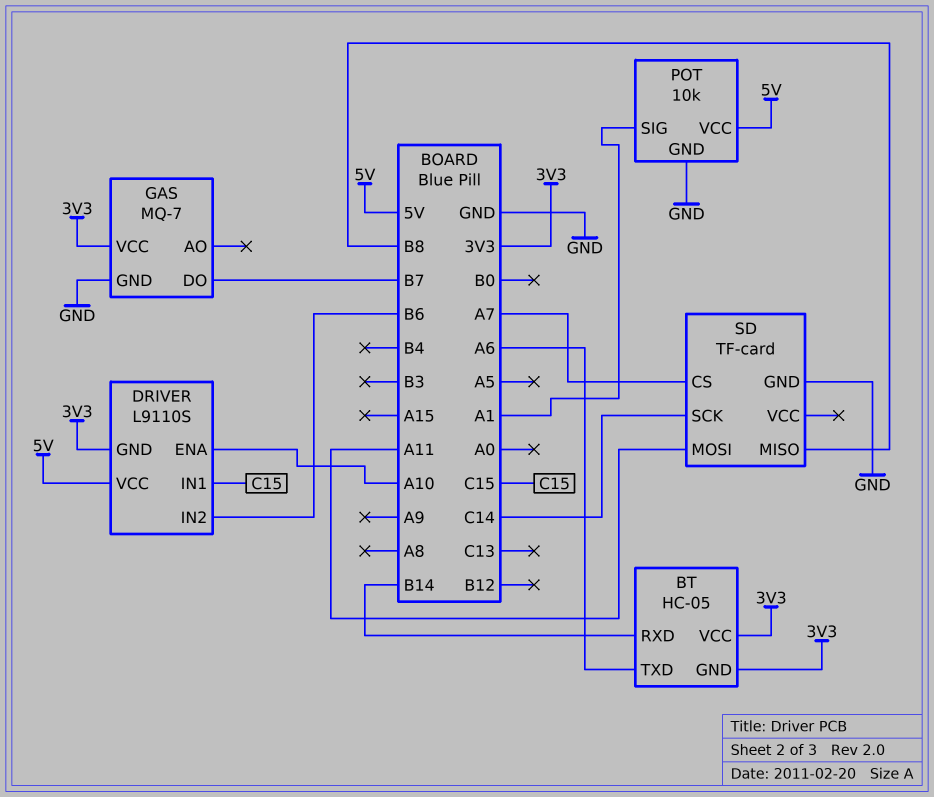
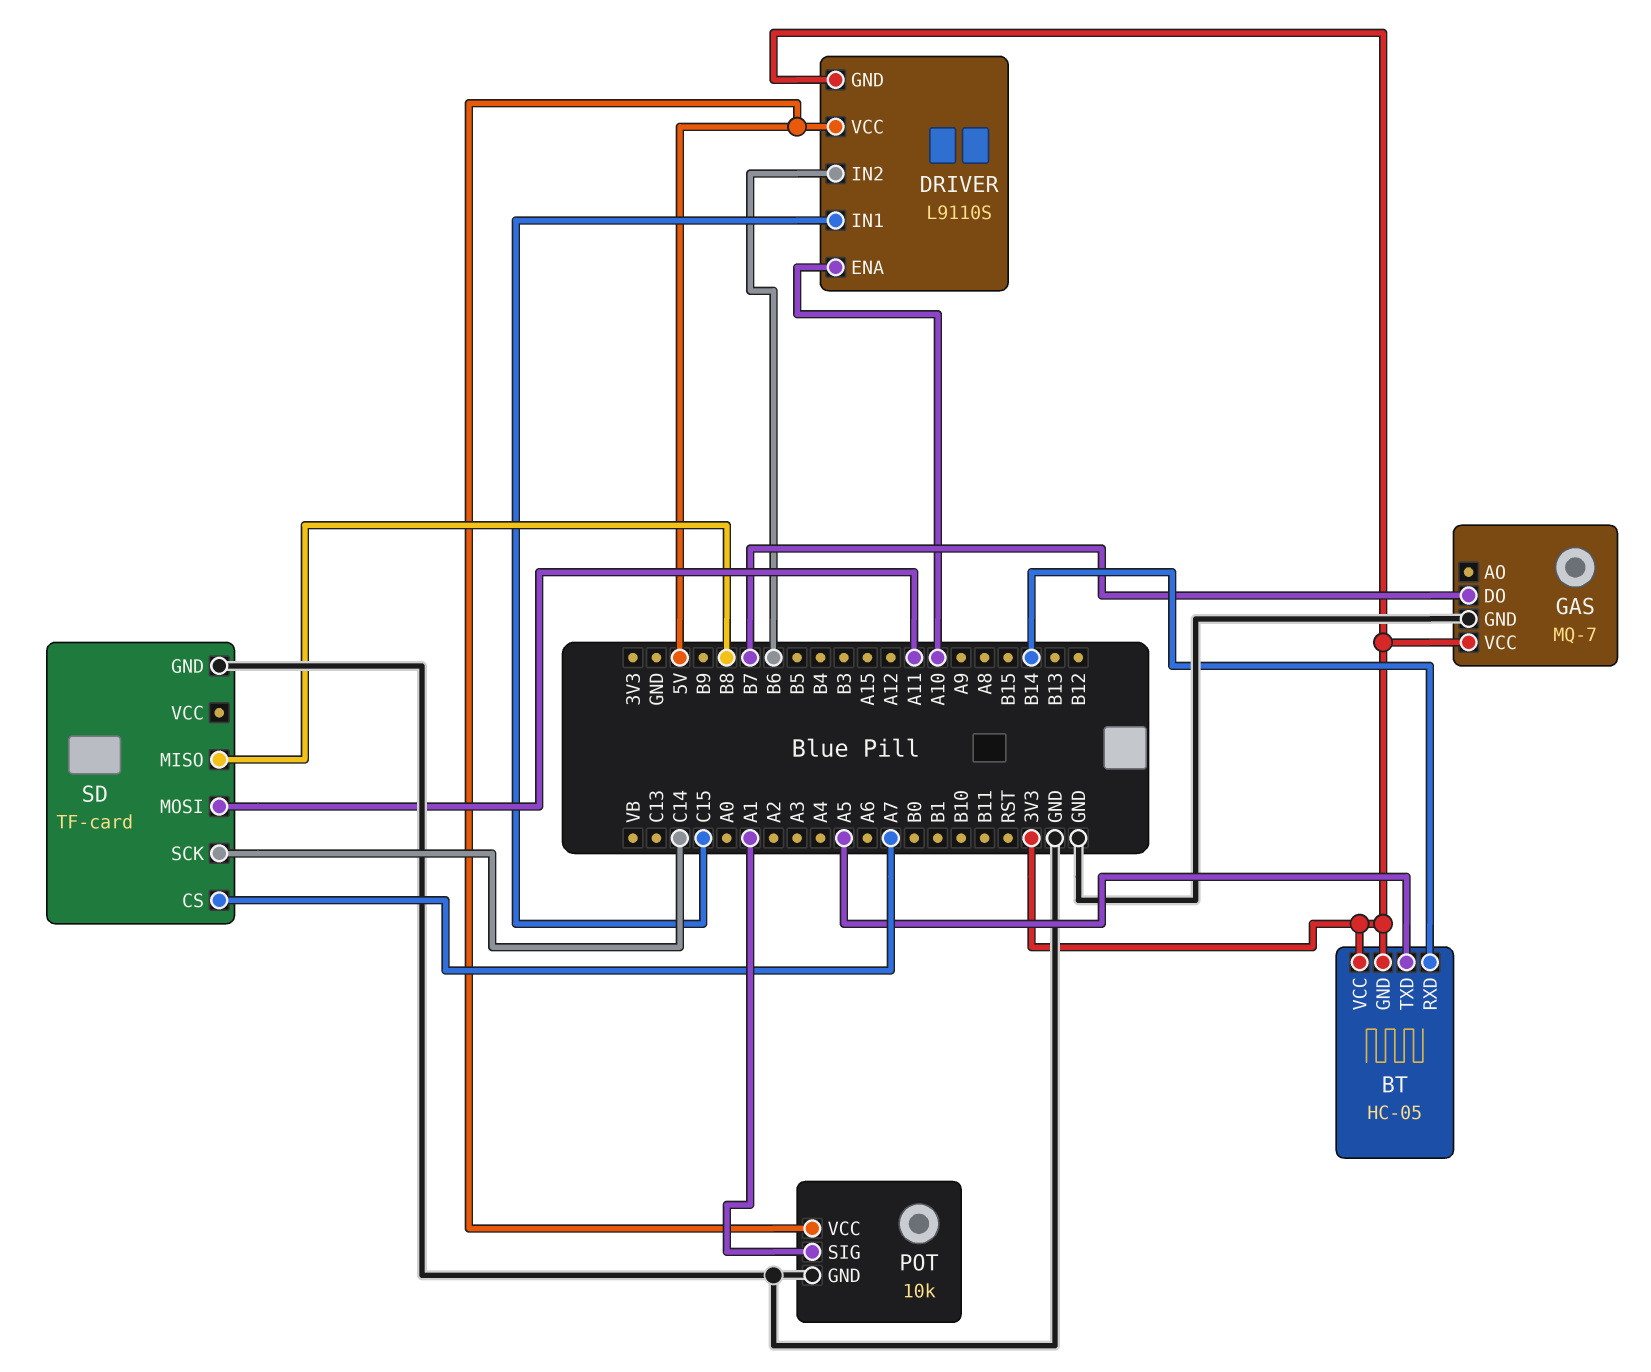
BT pin TXD: A6 -> A5

